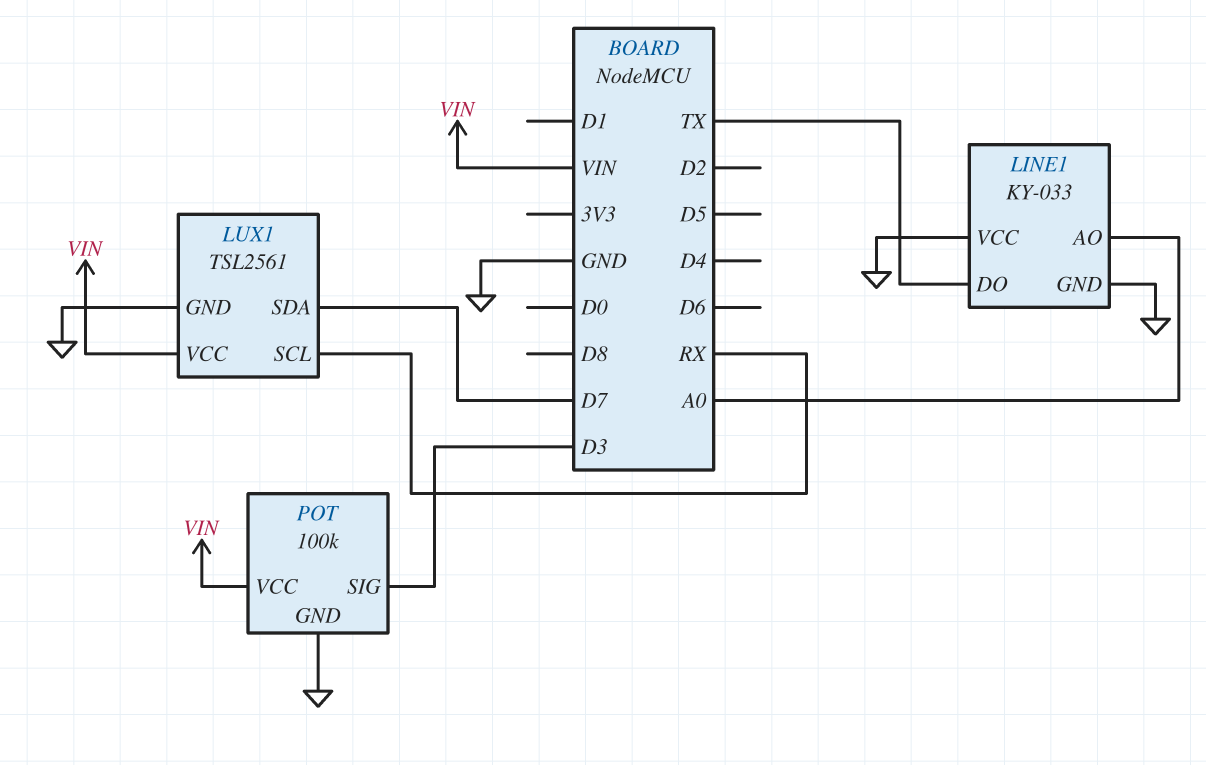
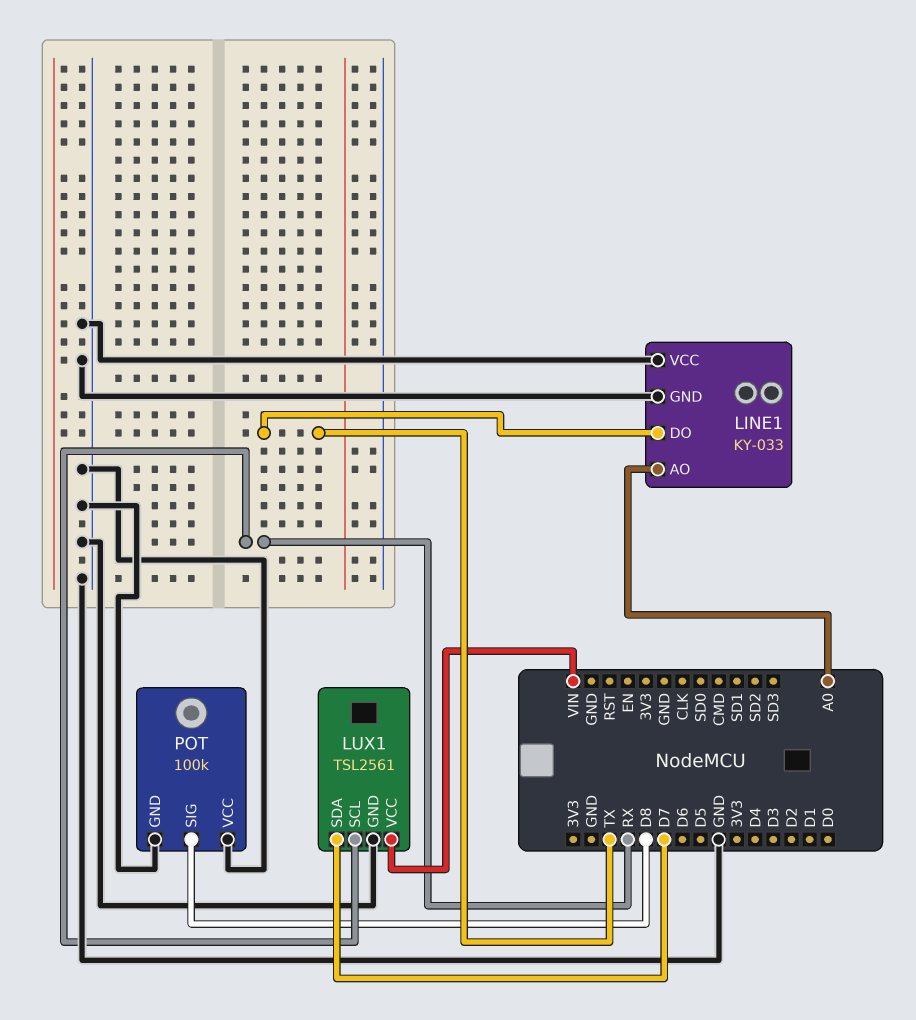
POT pin SIG: D3 -> D8
POT pin VCC: VIN -> GND

